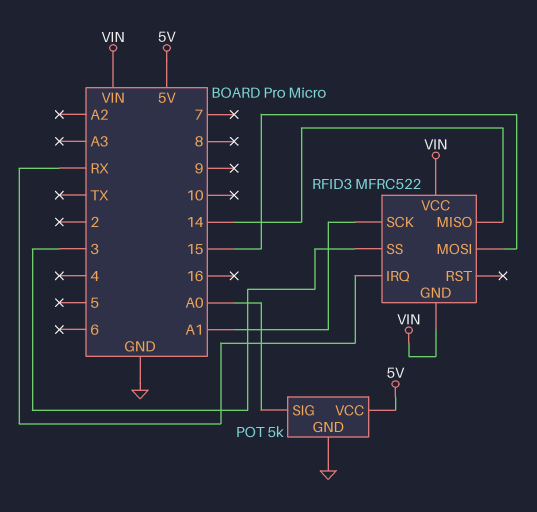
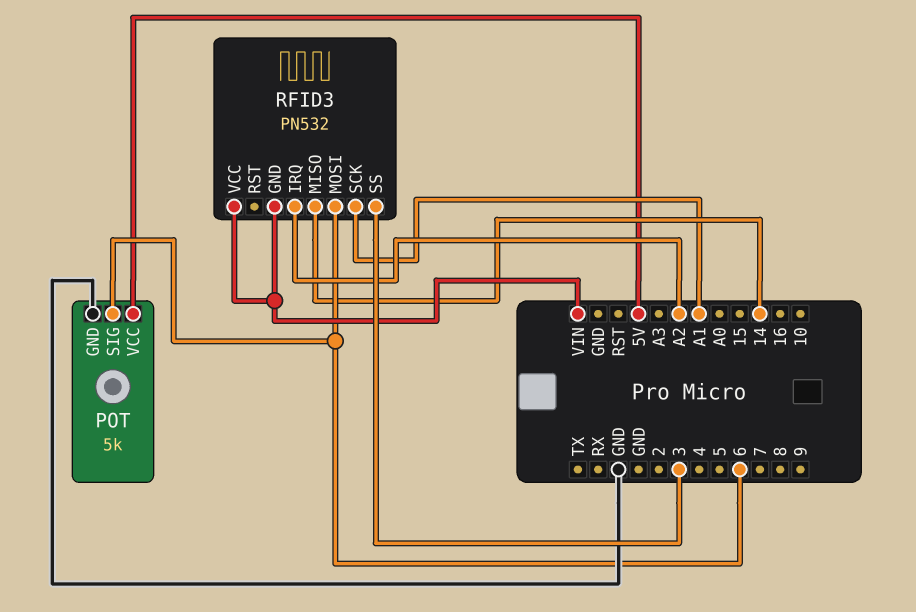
POT pin SIG: A0 -> 6
RFID3: MFRC522 -> PN532
RFID3 pin IRQ: RX -> A2
RFID3 pin MOSI: 15 -> 6

